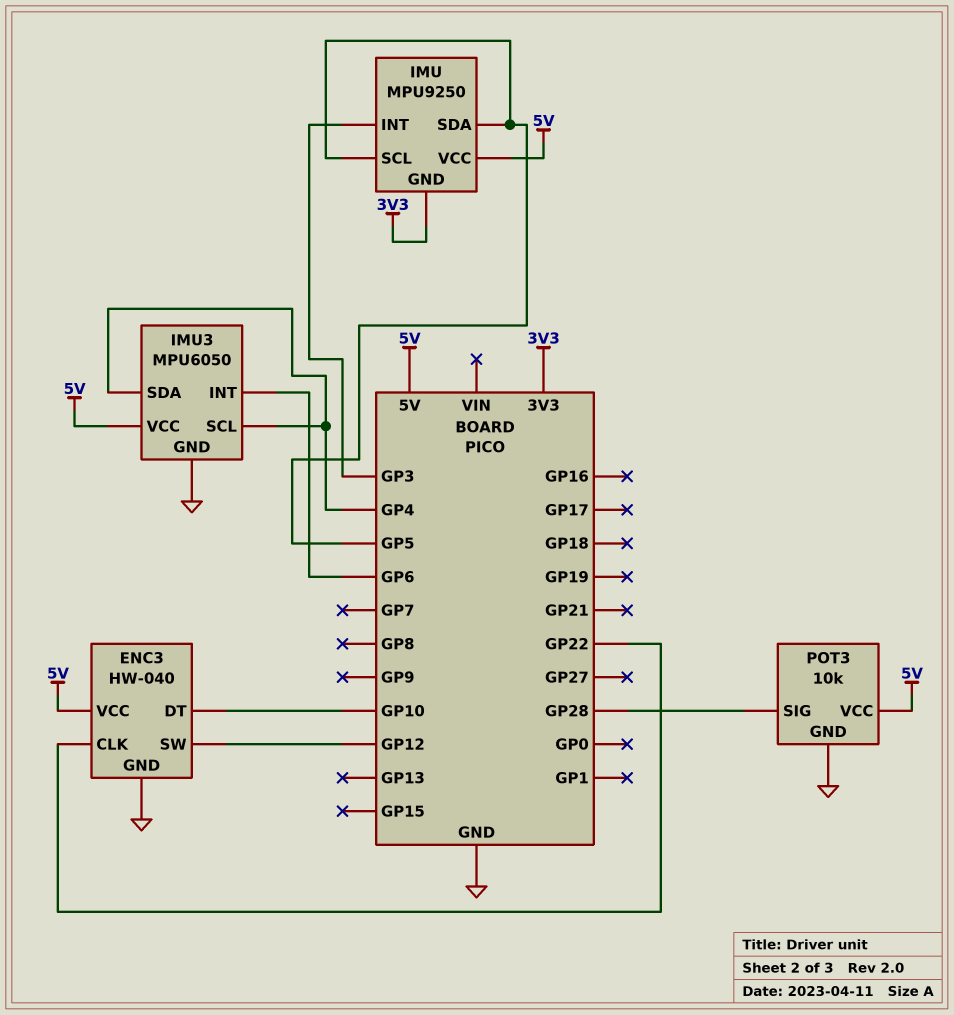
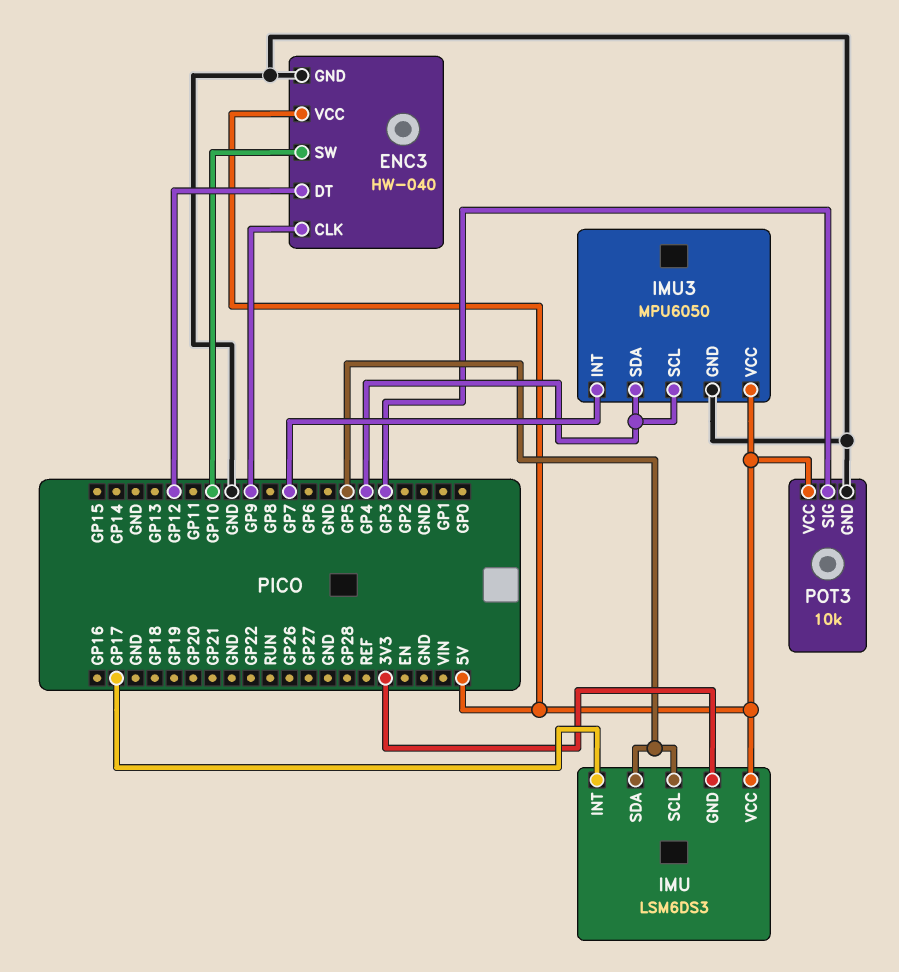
ENC3 pin CLK: GP22 -> GP9
ENC3 pin DT: GP10 -> GP12
ENC3 pin SW: GP12 -> GP10
IMU: MPU9250 -> LSM6DS3
IMU pin INT: GP3 -> GP17
IMU3 pin INT: GP6 -> GP7
POT3 pin SIG: GP28 -> GP3

